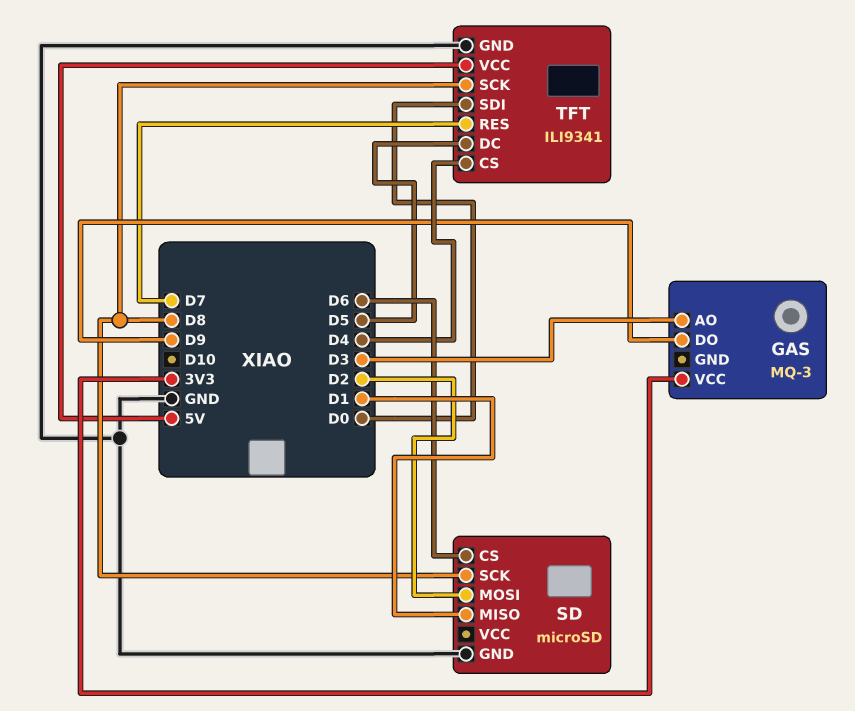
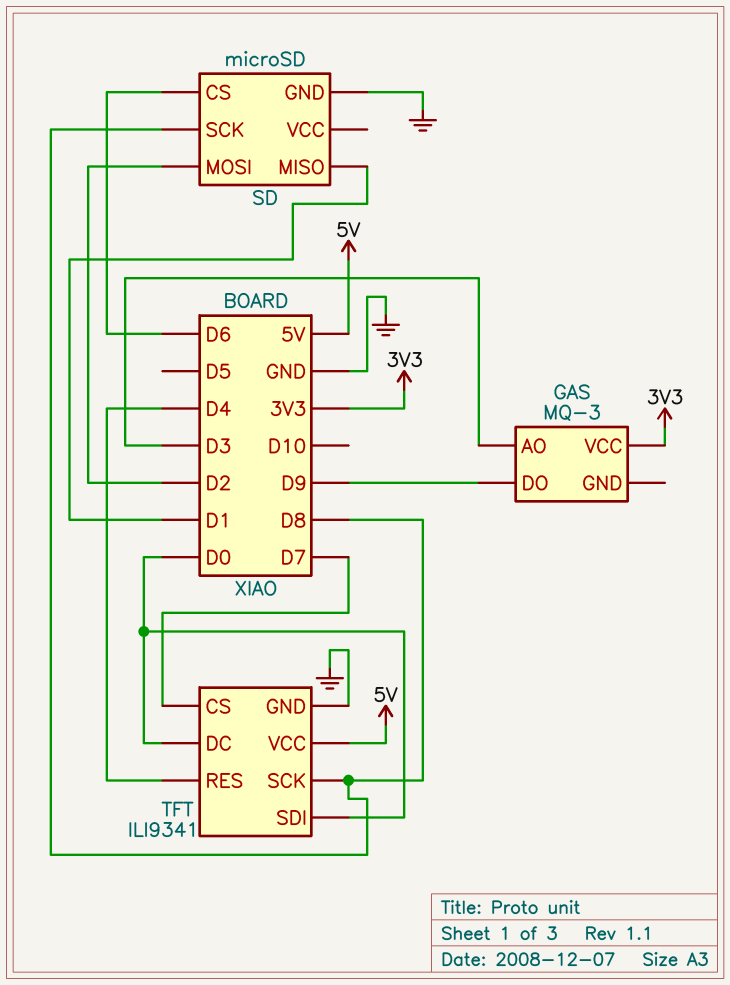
TFT pin CS: D4 -> D7
TFT pin DC: D5 -> D0
TFT pin RES: D7 -> D4

